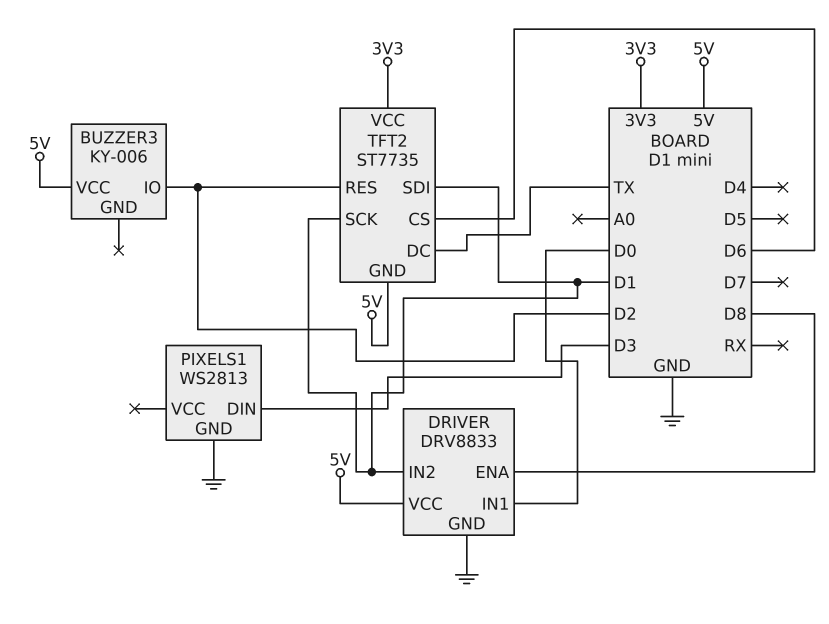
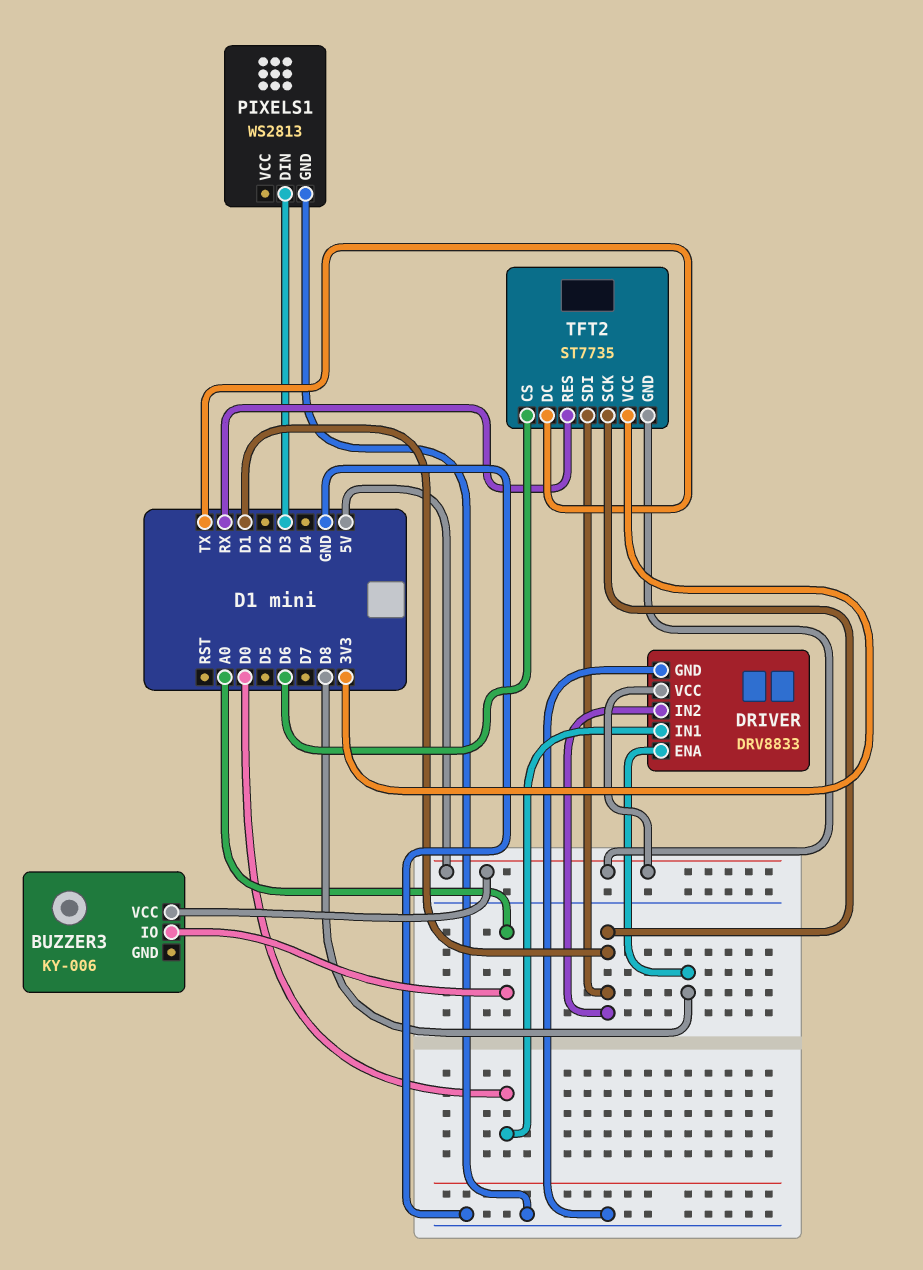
BUZZER3 pin IO: D2 -> A0
TFT2 pin RES: D2 -> RX

